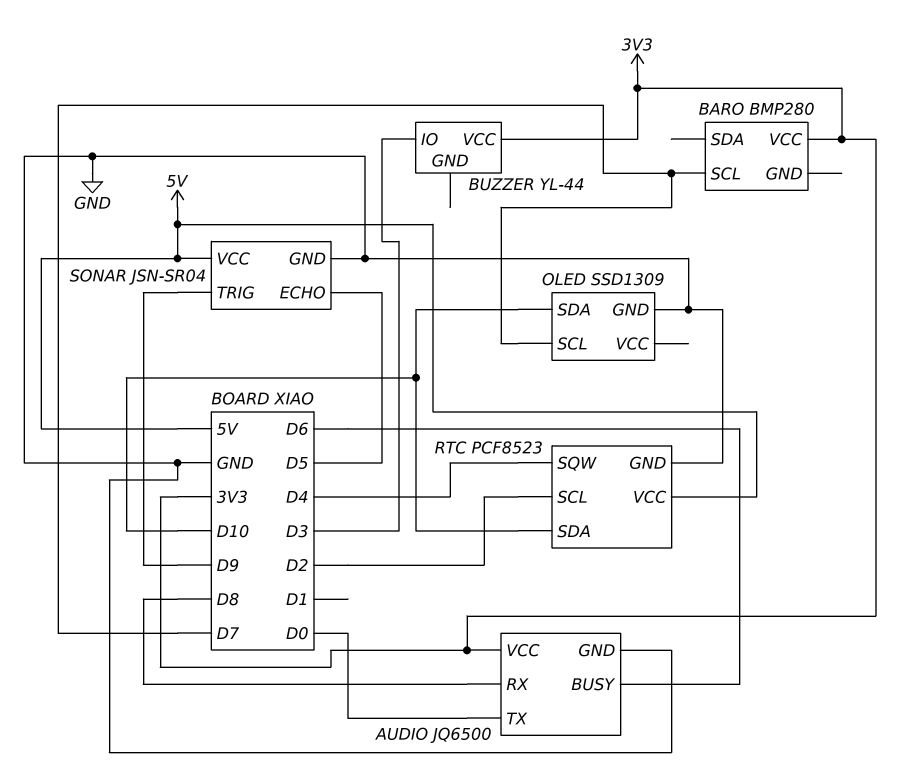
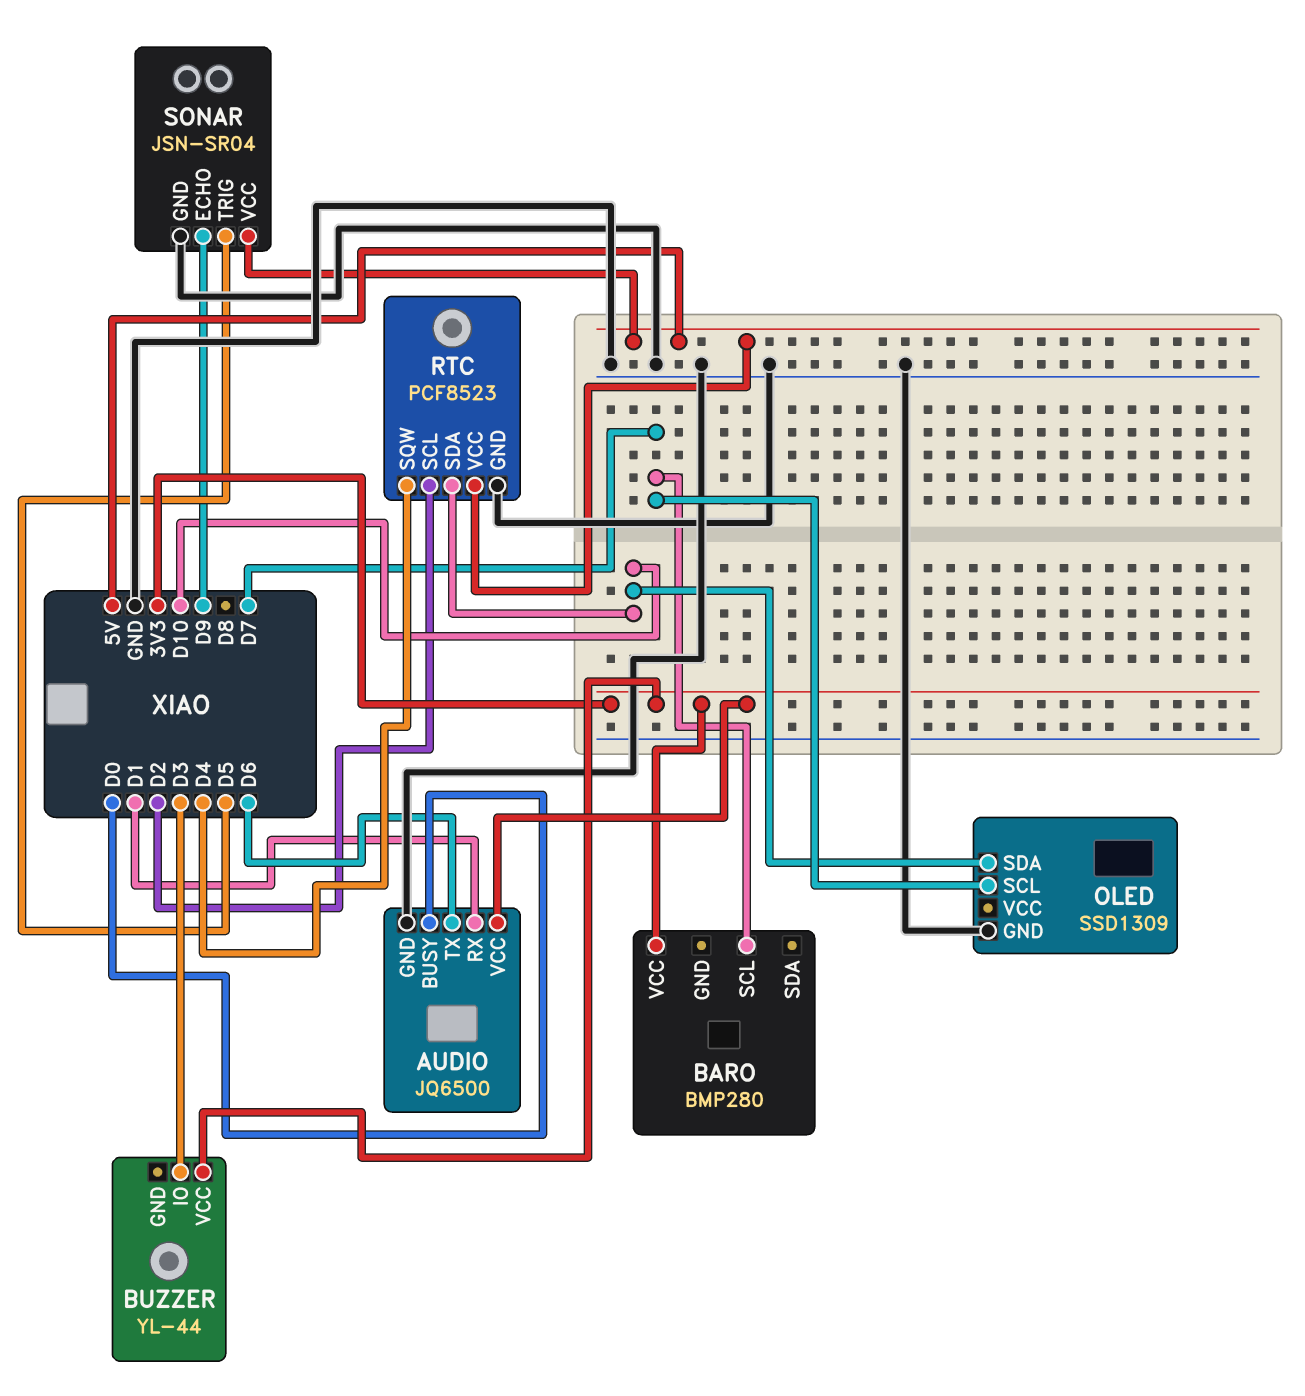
AUDIO pin BUSY: D6 -> D0
AUDIO pin RX: D8 -> D1
AUDIO pin TX: D0 -> D6
SONAR pin ECHO: D5 -> D9
SONAR pin TRIG: D9 -> D5

